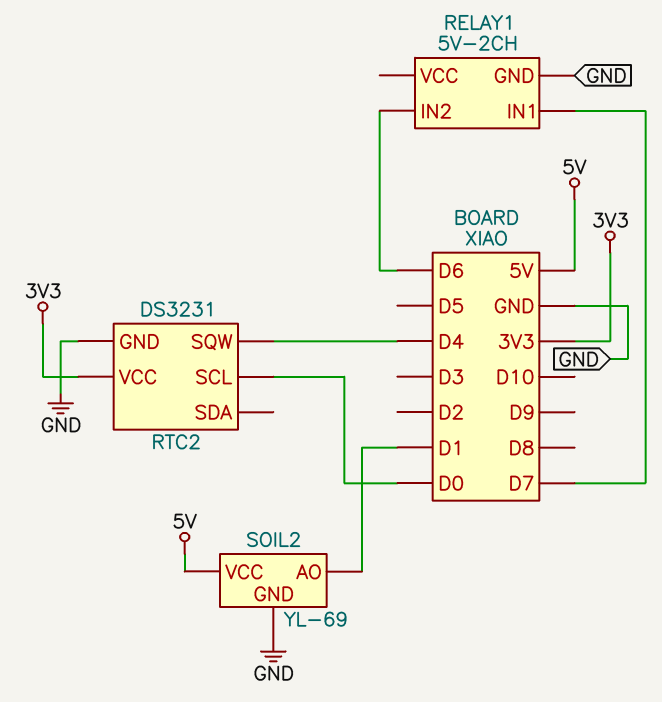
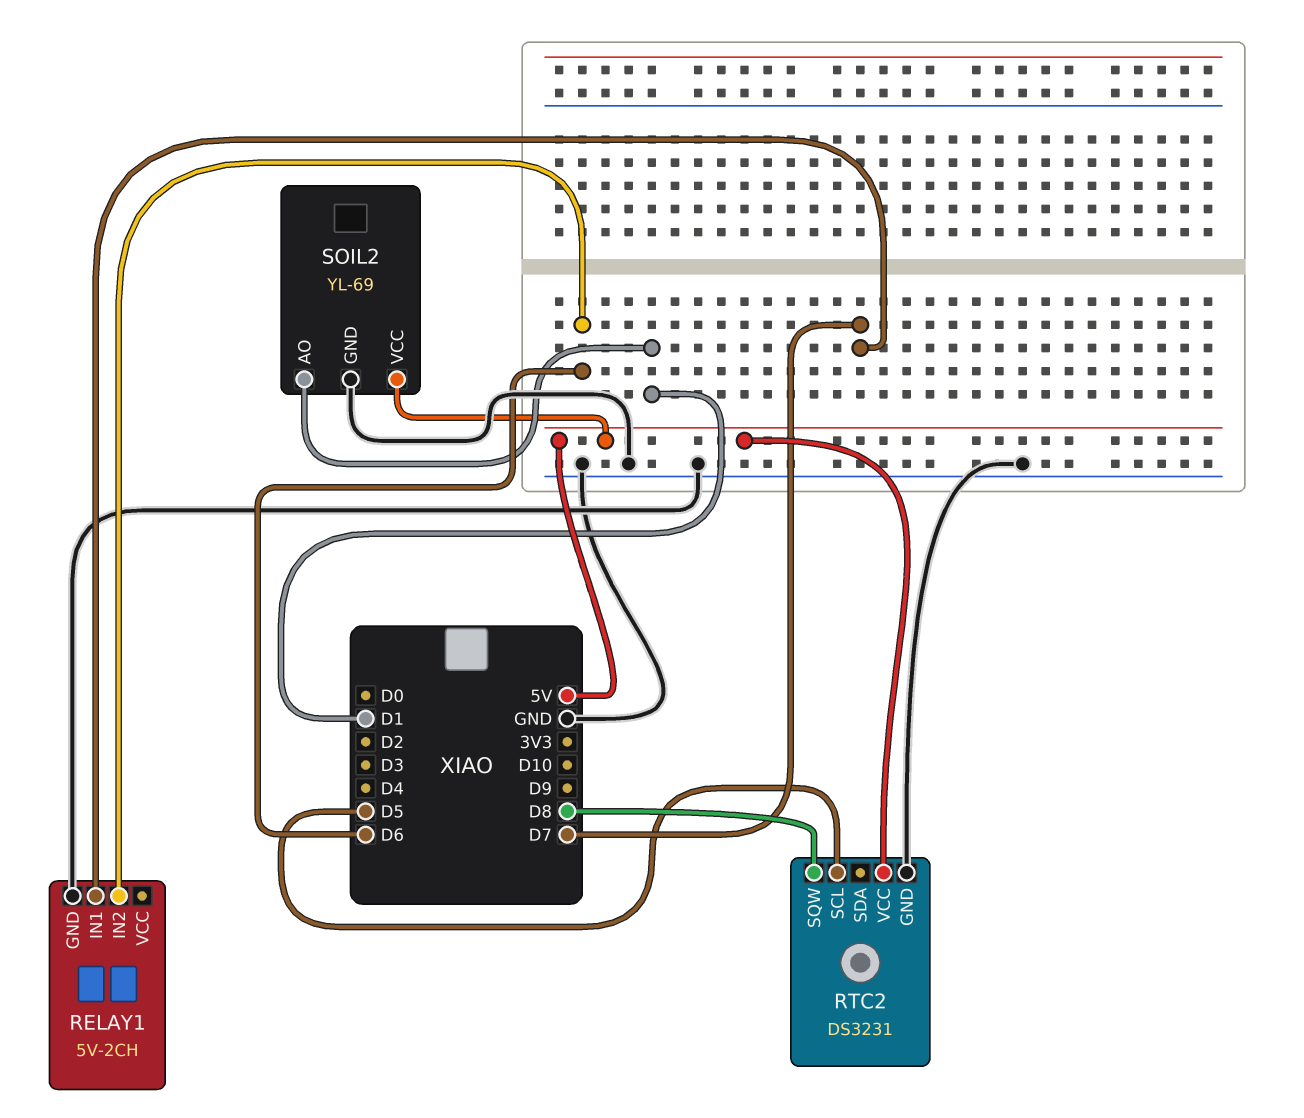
RTC2 pin SCL: D0 -> D5
RTC2 pin SQW: D4 -> D8
RTC2 pin VCC: 3V3 -> 5V

